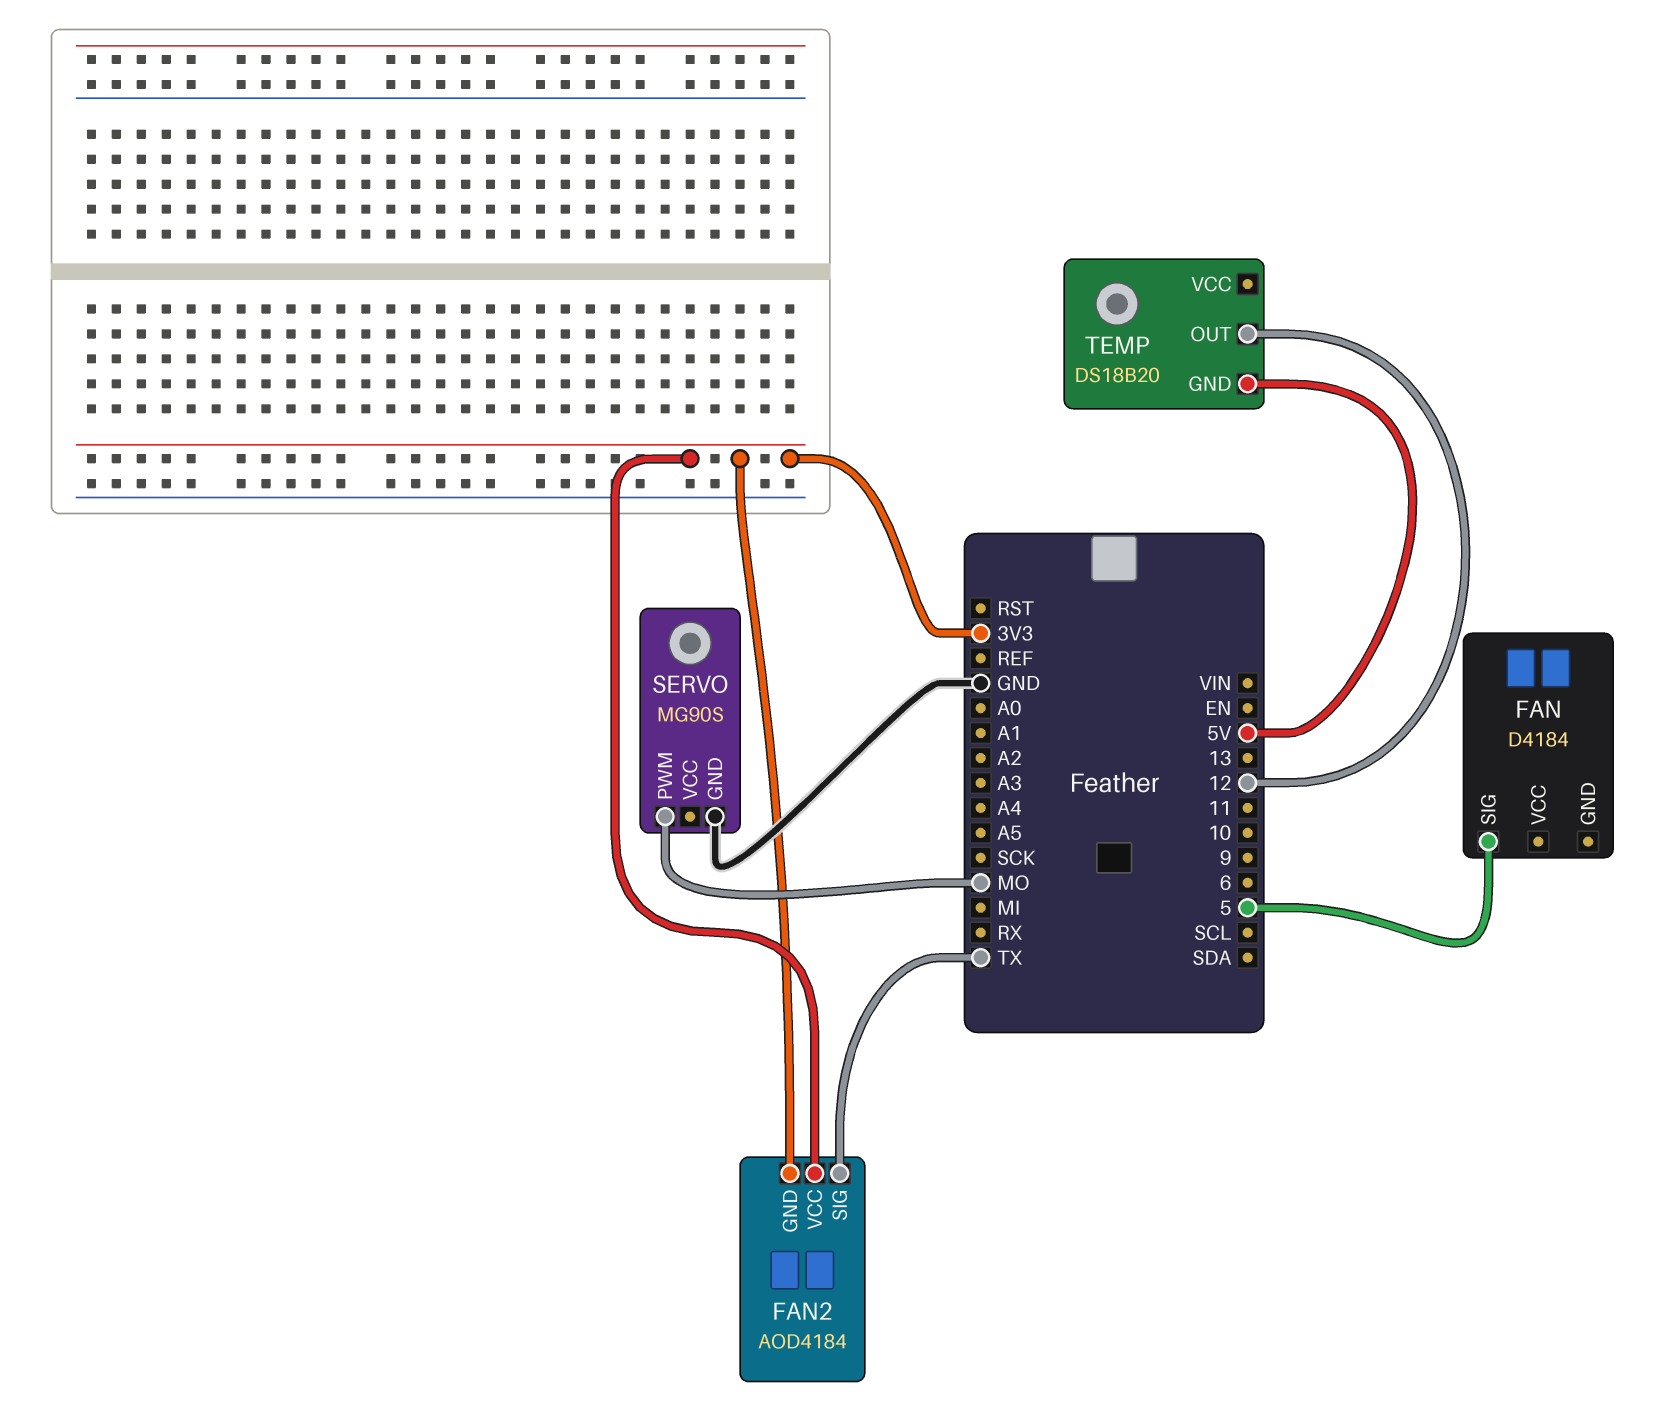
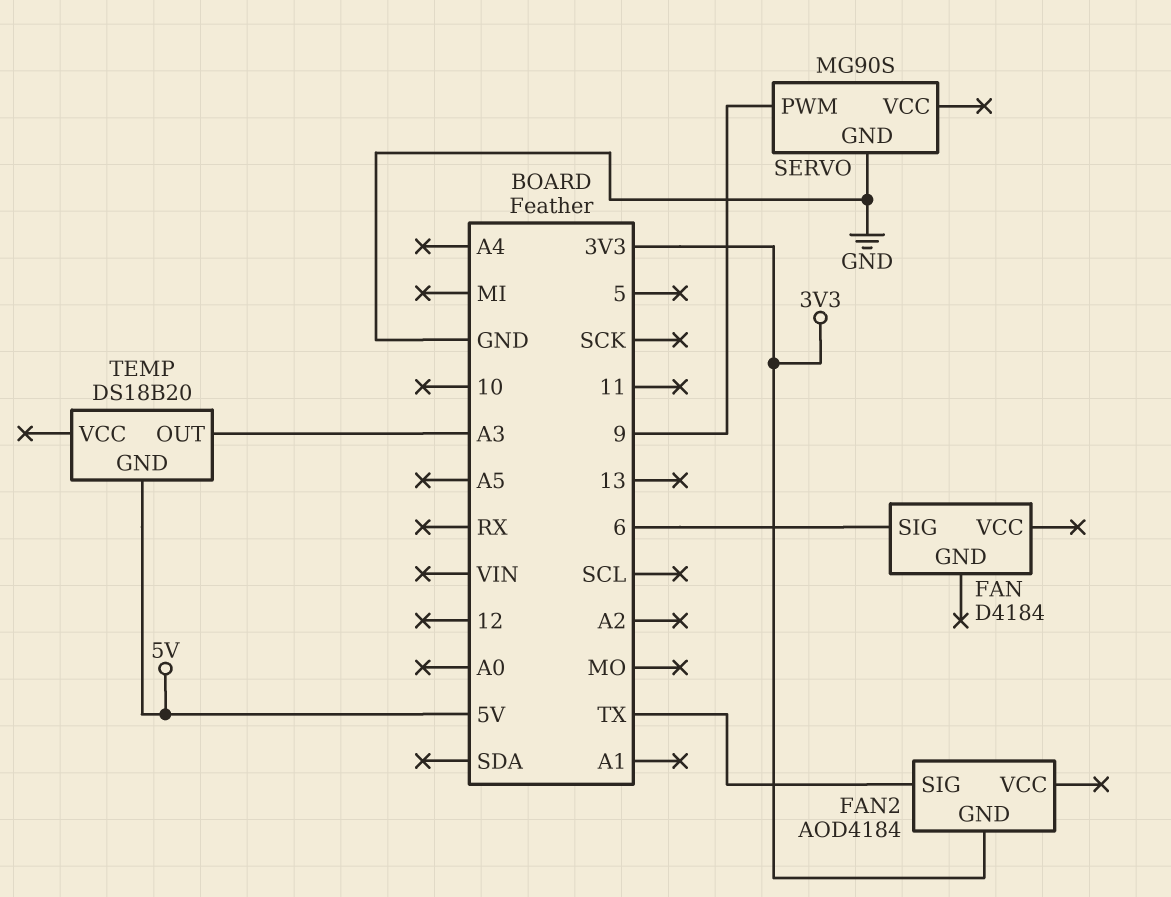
FAN pin SIG: 5 -> 6
FAN2 pin VCC: 3V3 -> none
SERVO pin PWM: MO -> 9
TEMP pin OUT: 12 -> A3

